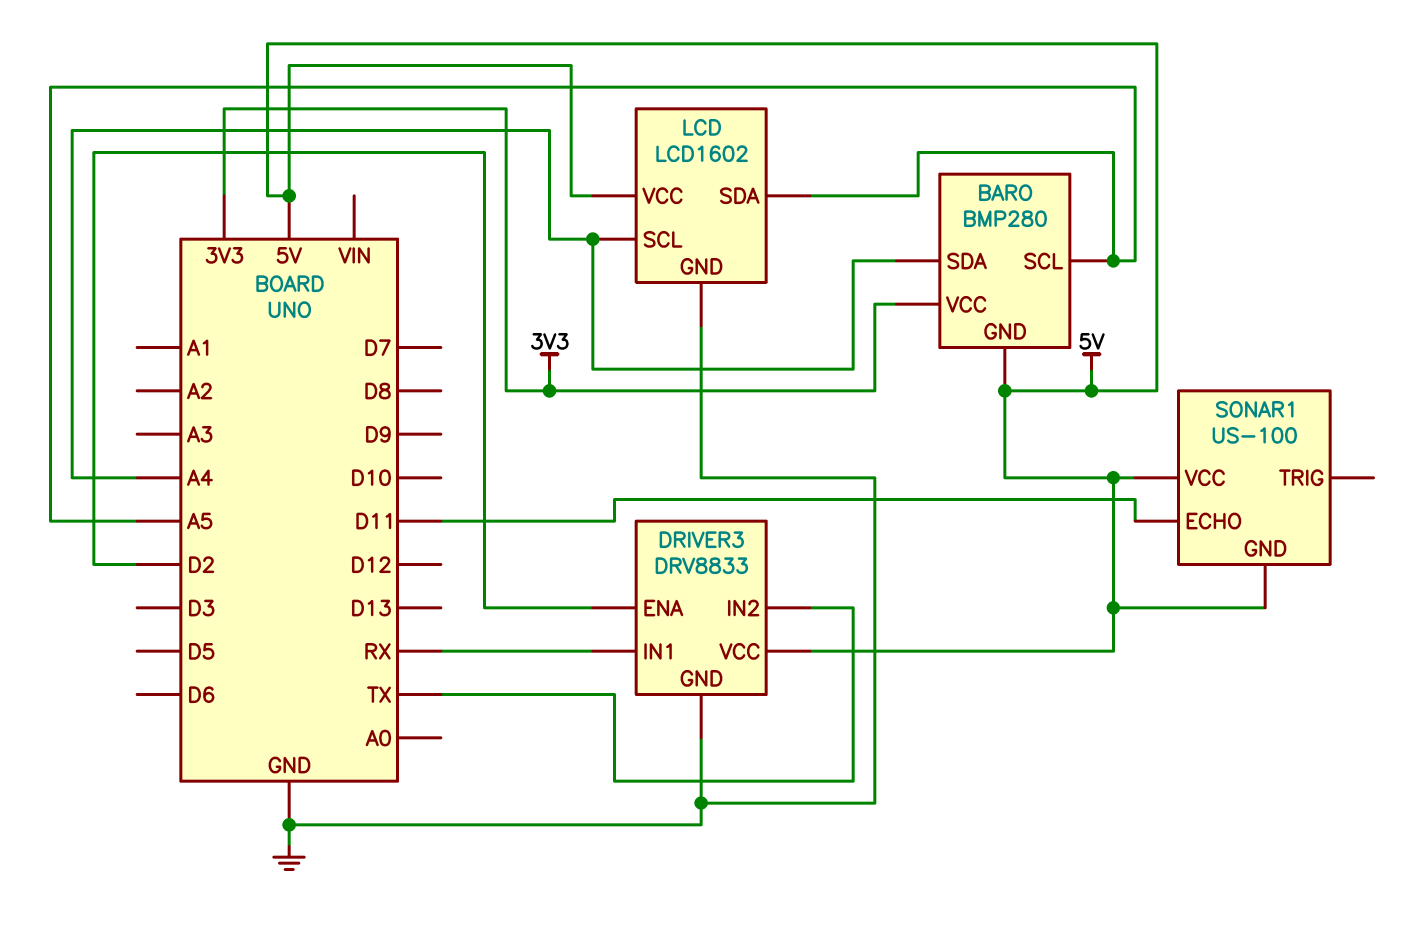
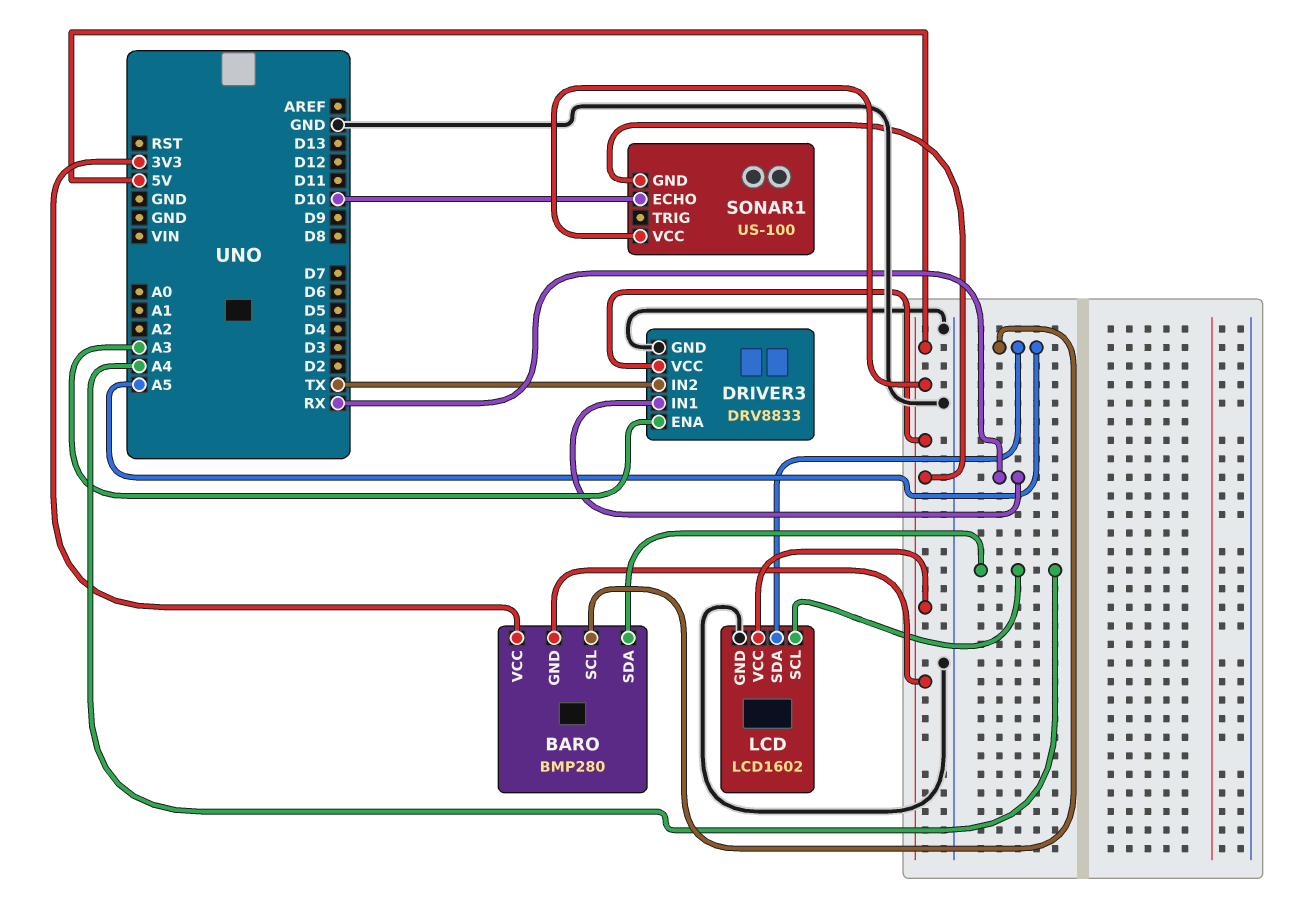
DRIVER3 pin ENA: D2 -> A3
SONAR1 pin ECHO: D11 -> D10

